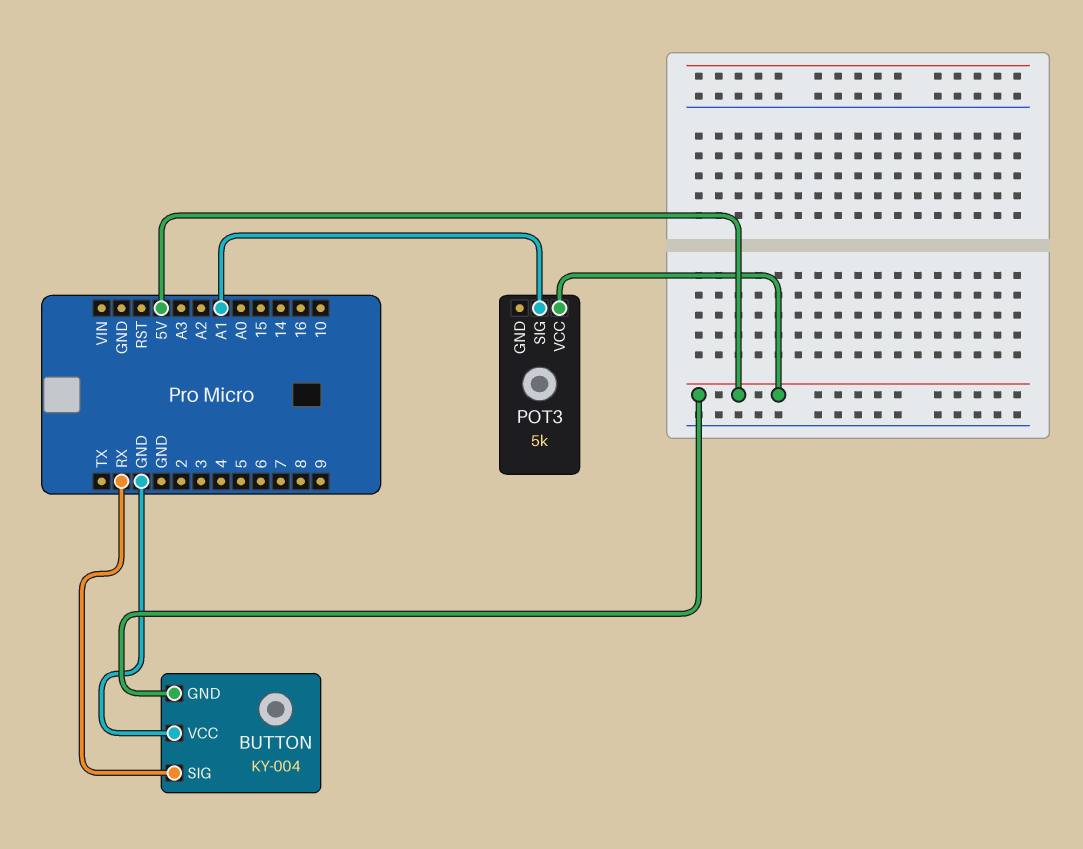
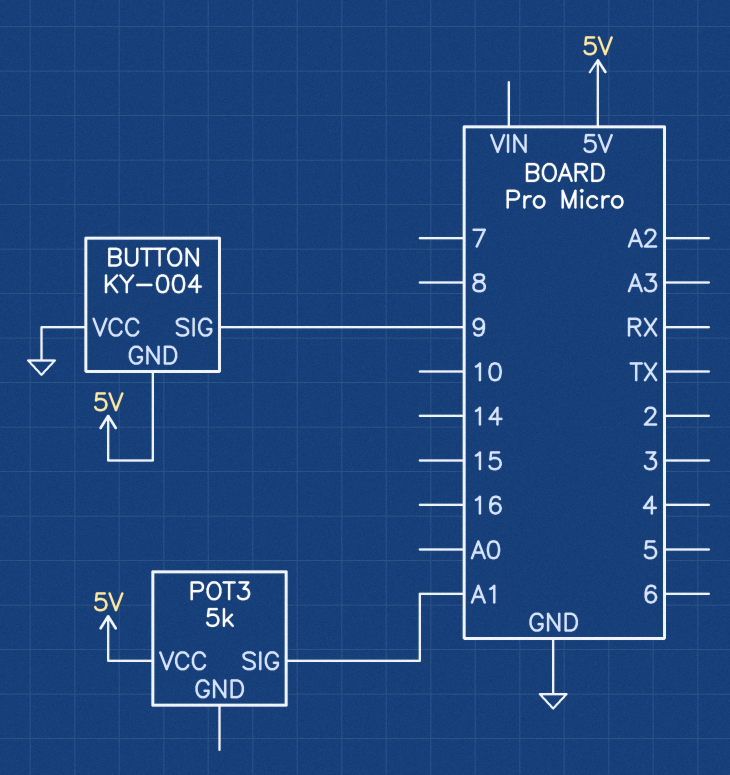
BUTTON pin SIG: RX -> 9

